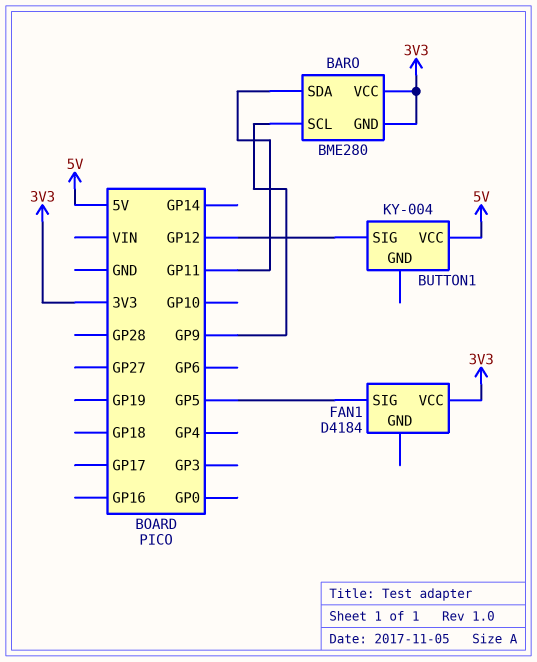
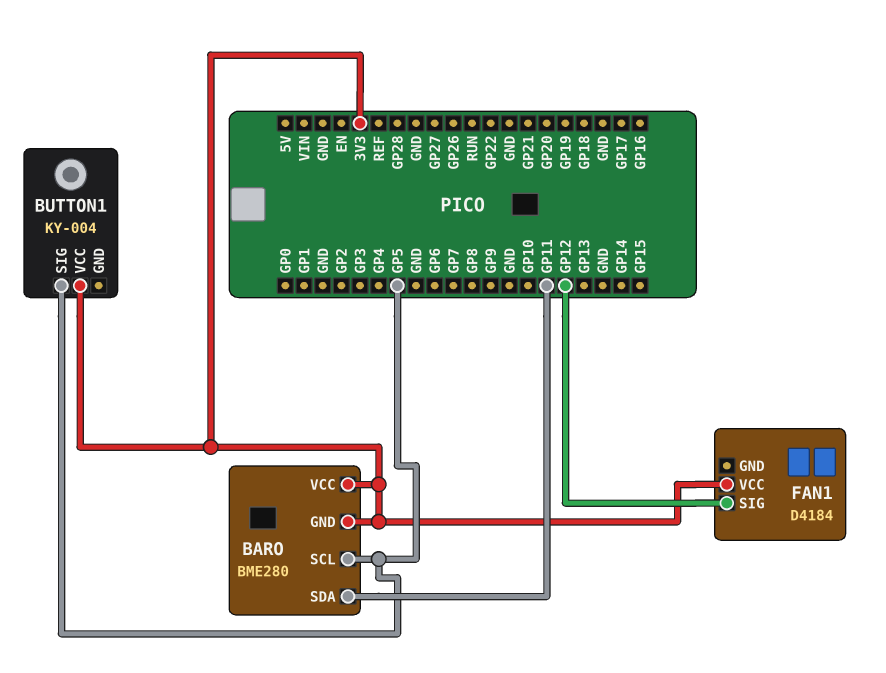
BARO pin SCL: GP9 -> GP5
BUTTON1 pin SIG: GP12 -> GP5
BUTTON1 pin VCC: 5V -> 3V3
FAN1 pin SIG: GP5 -> GP12

